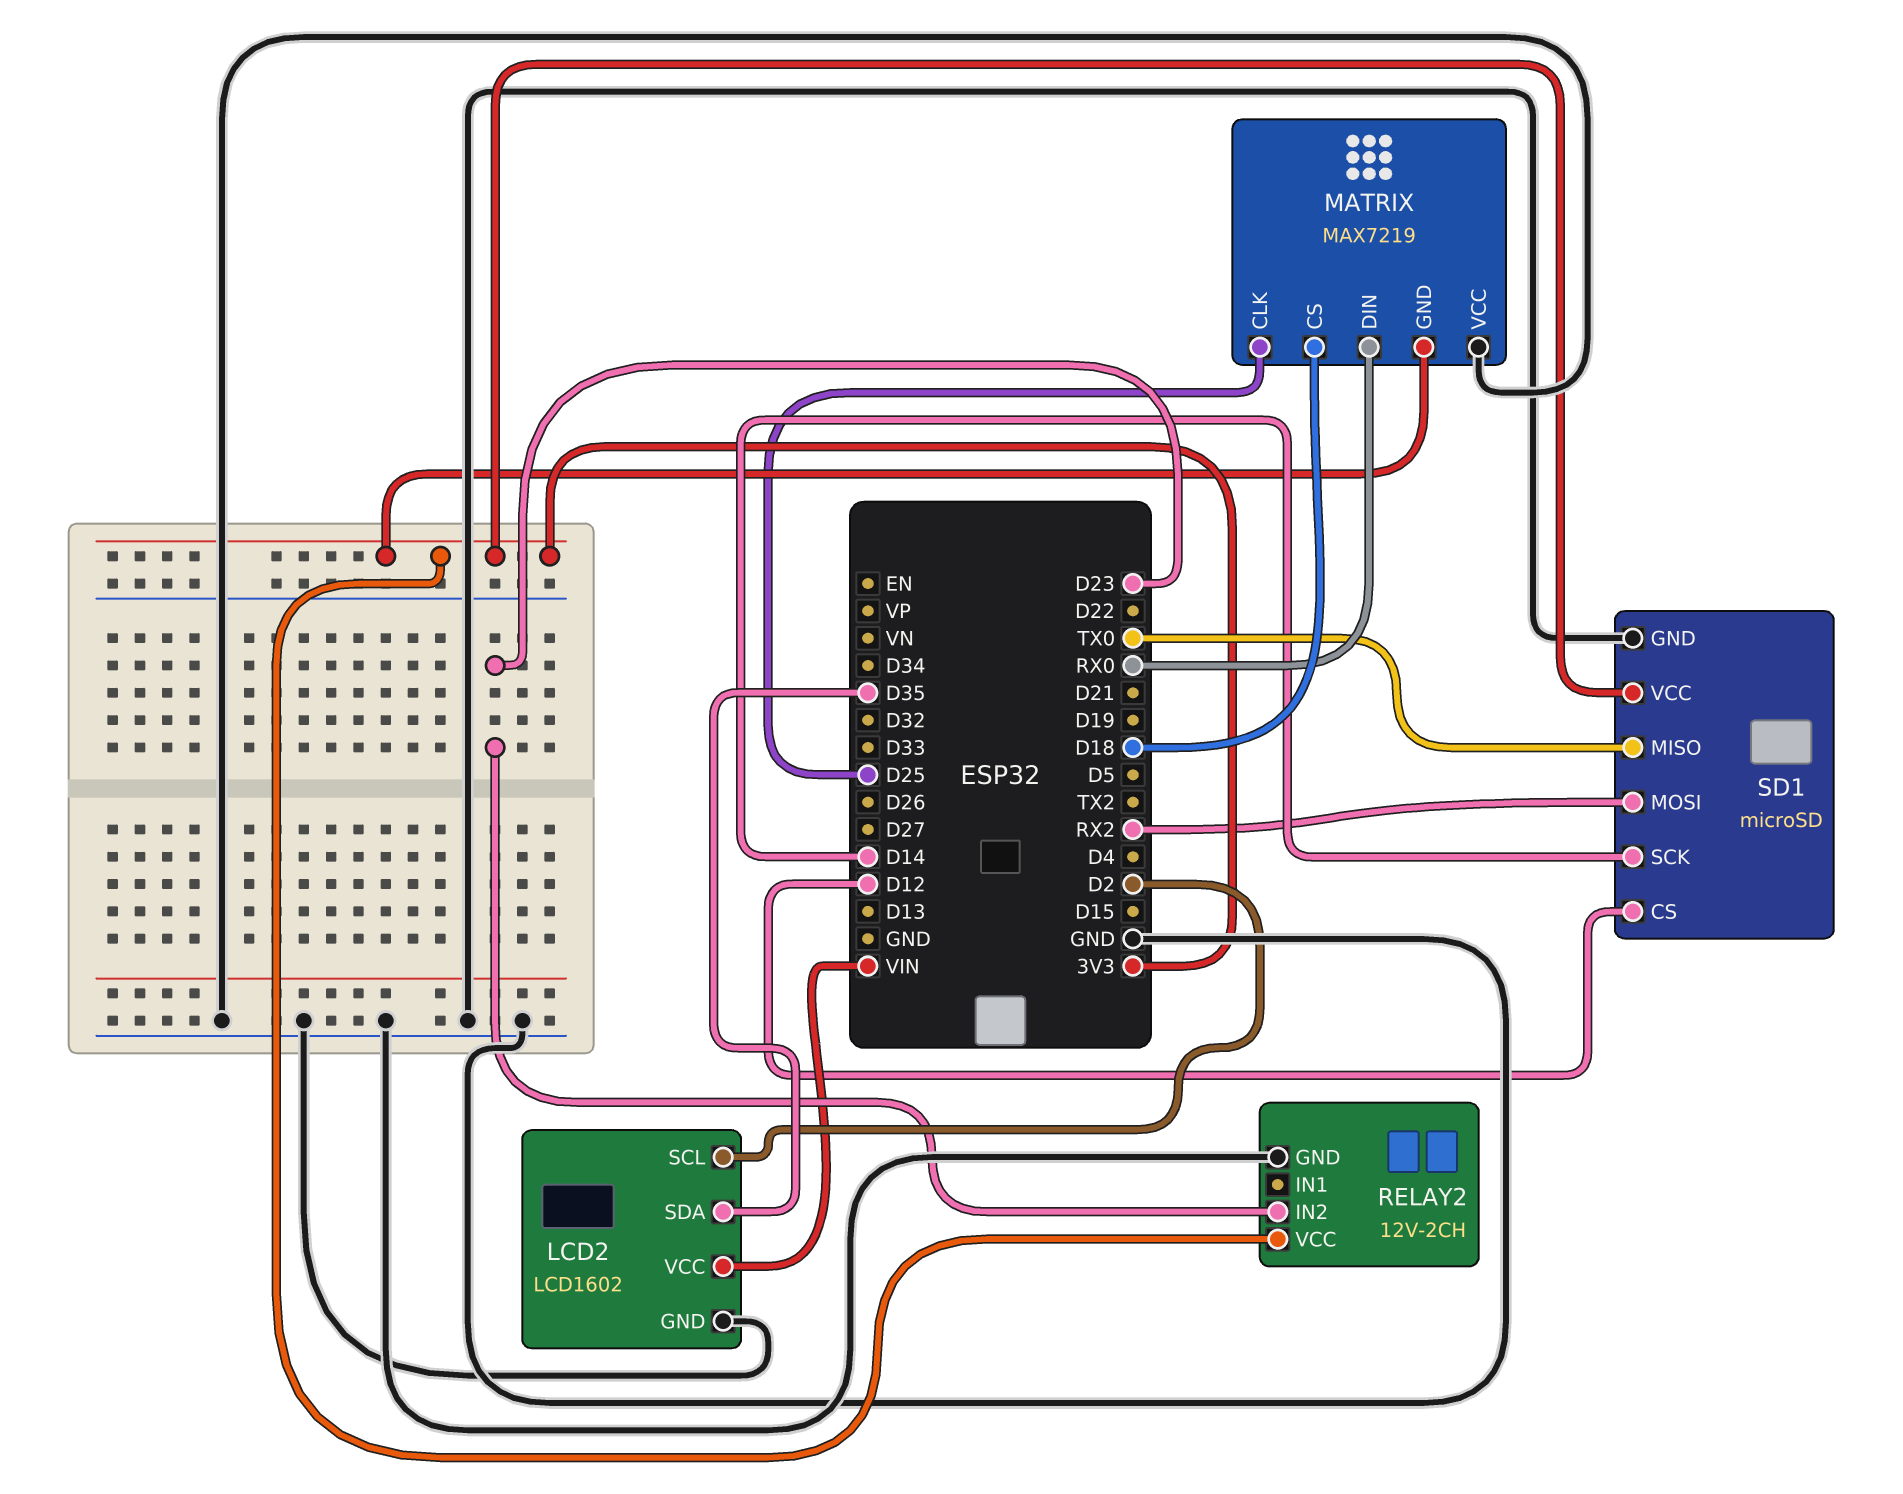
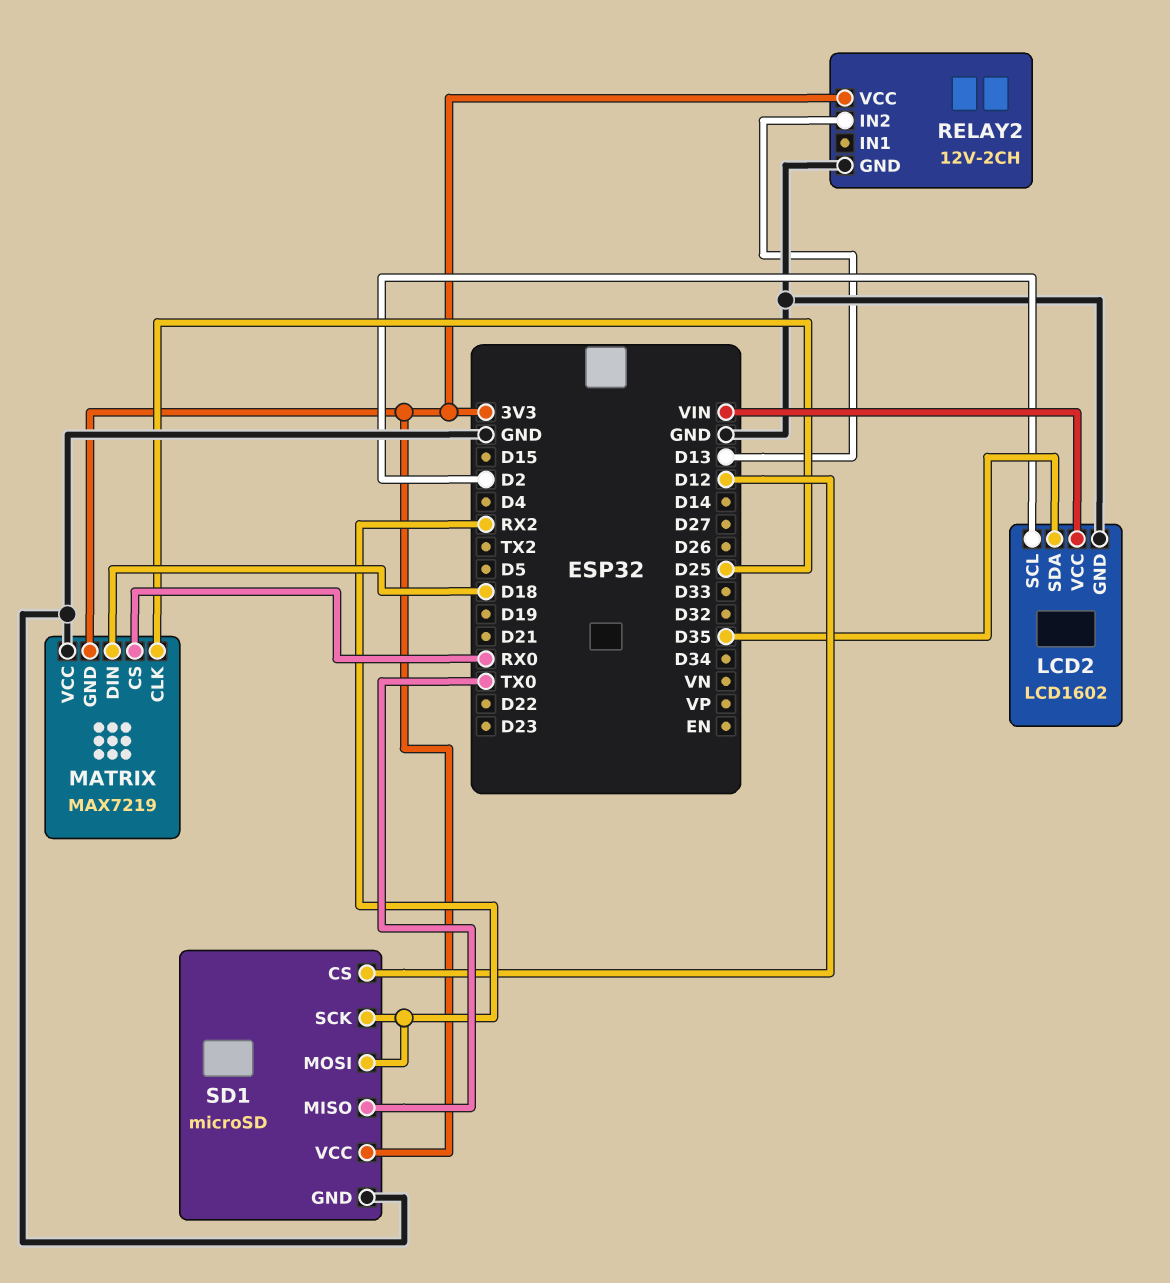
MATRIX pin CS: D18 -> RX0
MATRIX pin DIN: RX0 -> D18
RELAY2 pin IN2: D23 -> D13
SD1 pin SCK: D14 -> RX2

